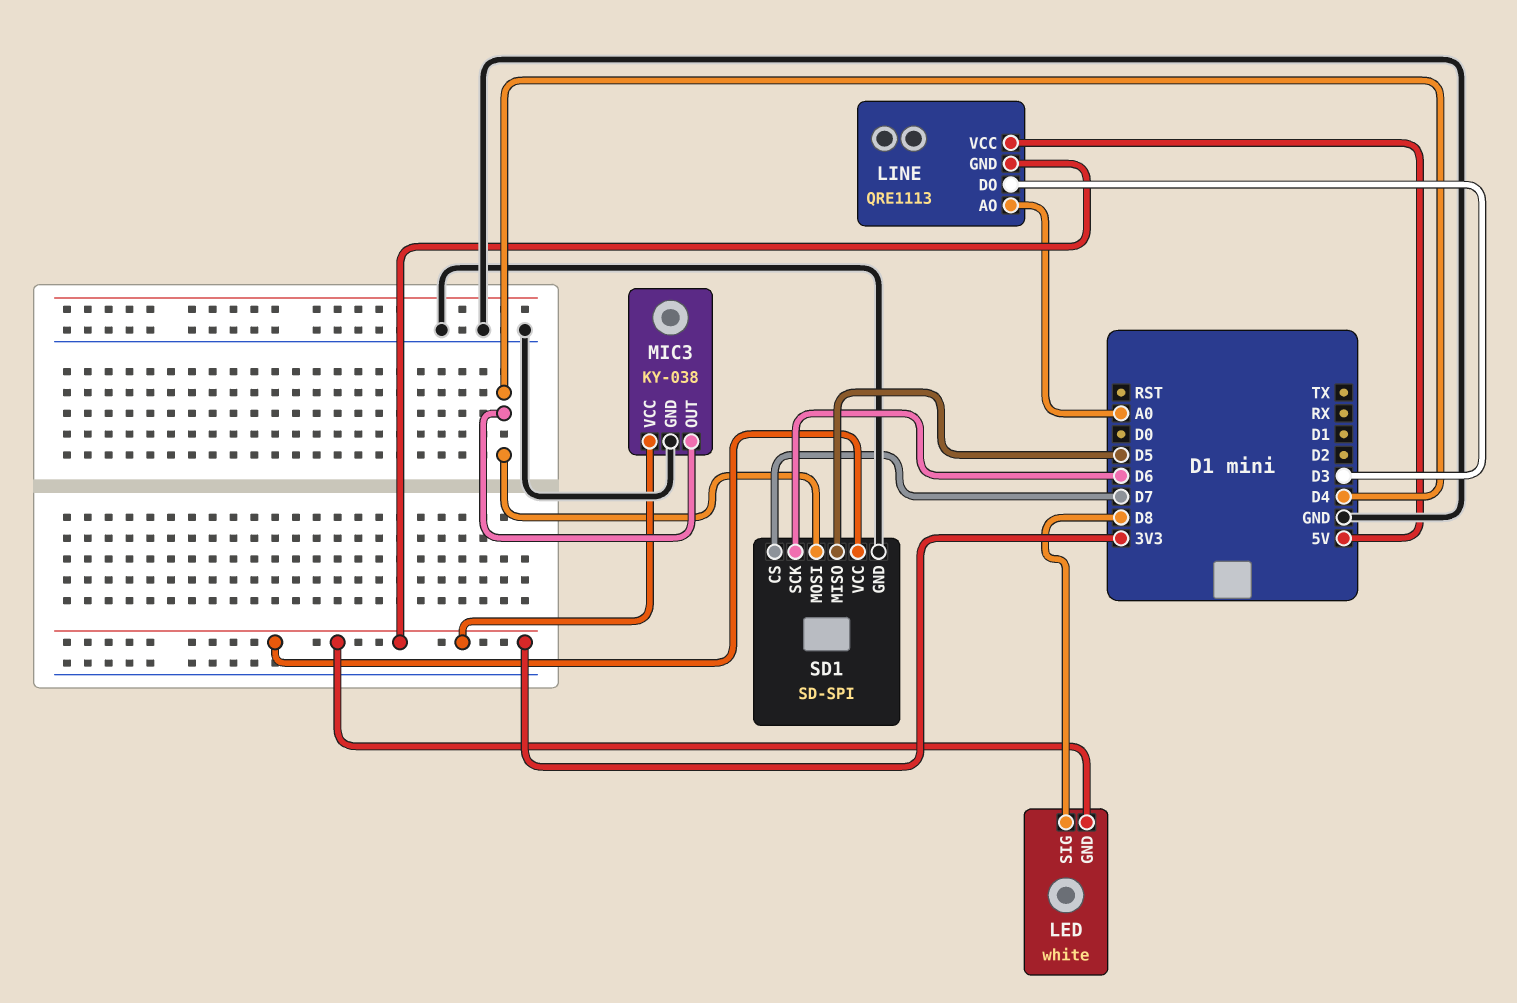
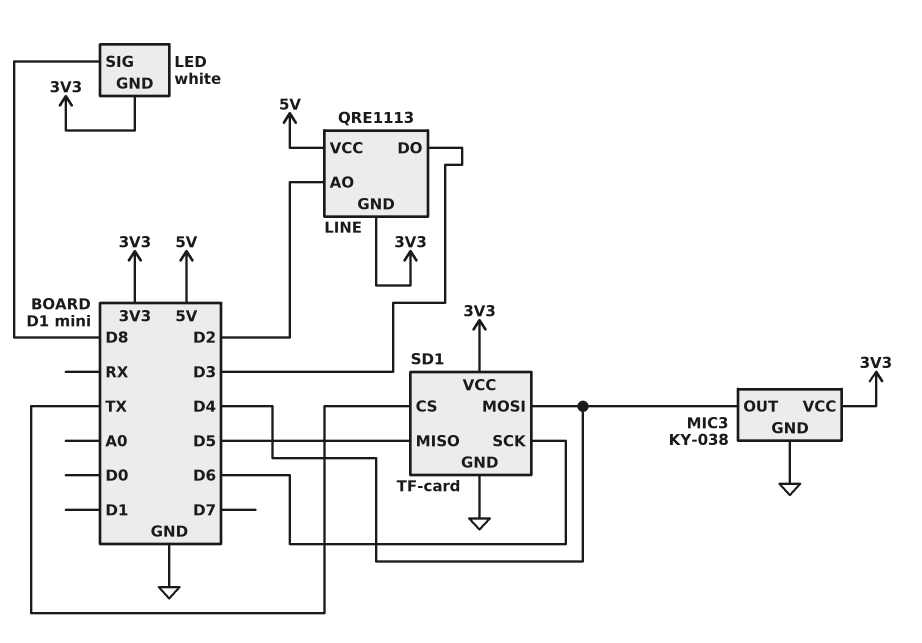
LINE pin AO: A0 -> D2
SD1: SD-SPI -> TF-card
SD1 pin CS: D7 -> TX

